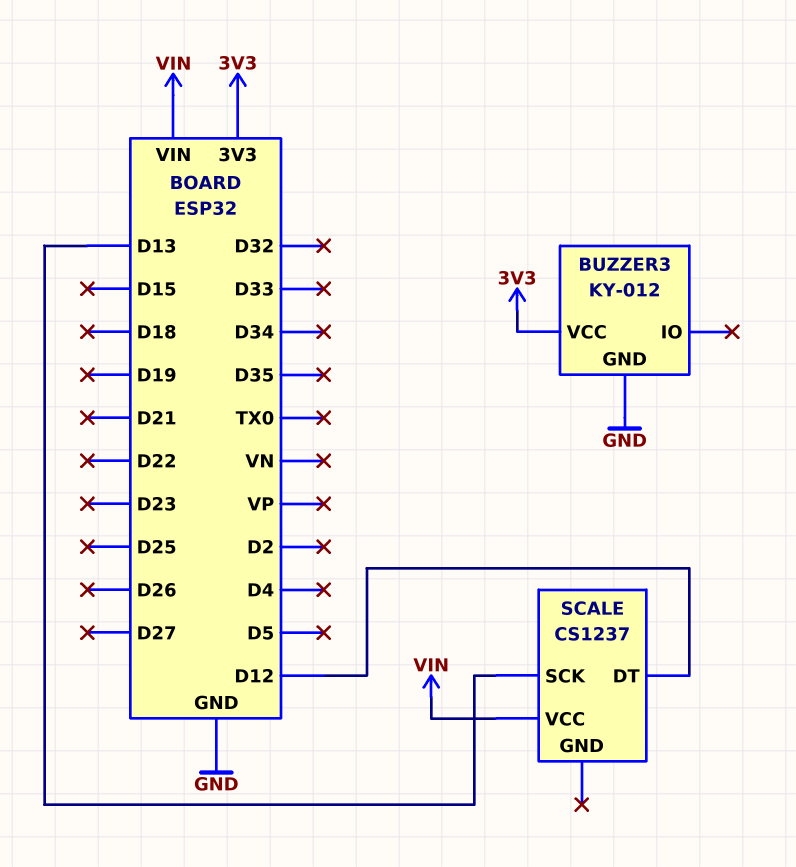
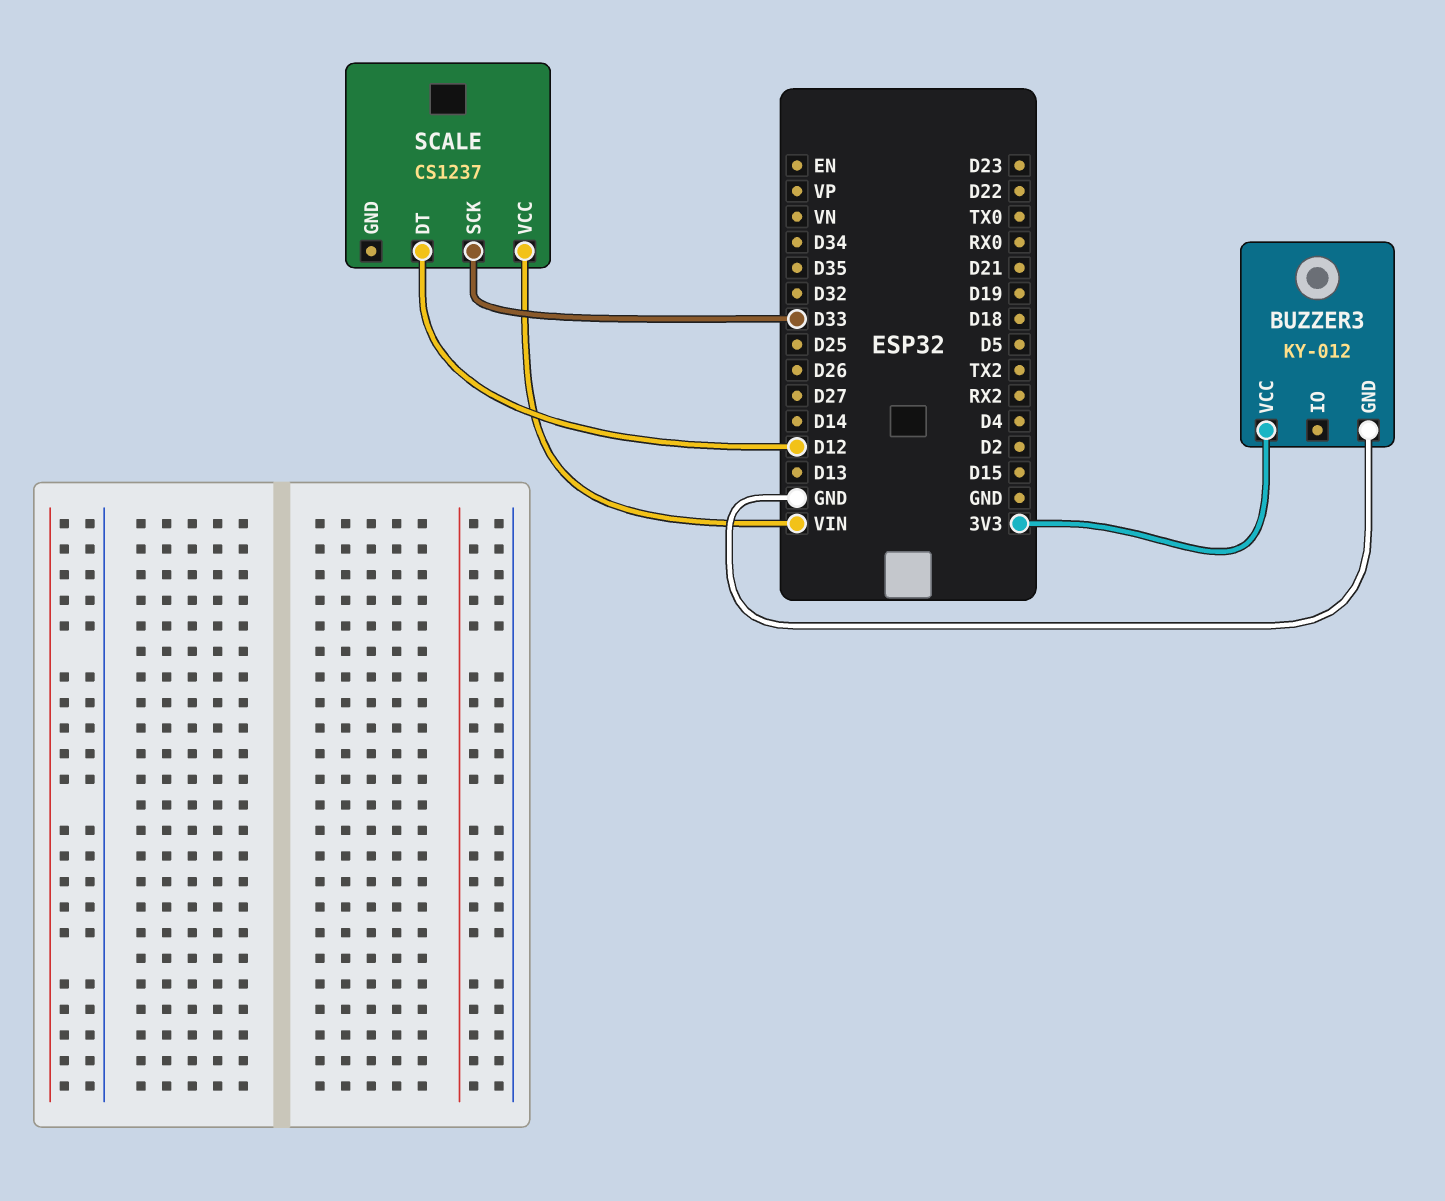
SCALE pin SCK: D13 -> D33

